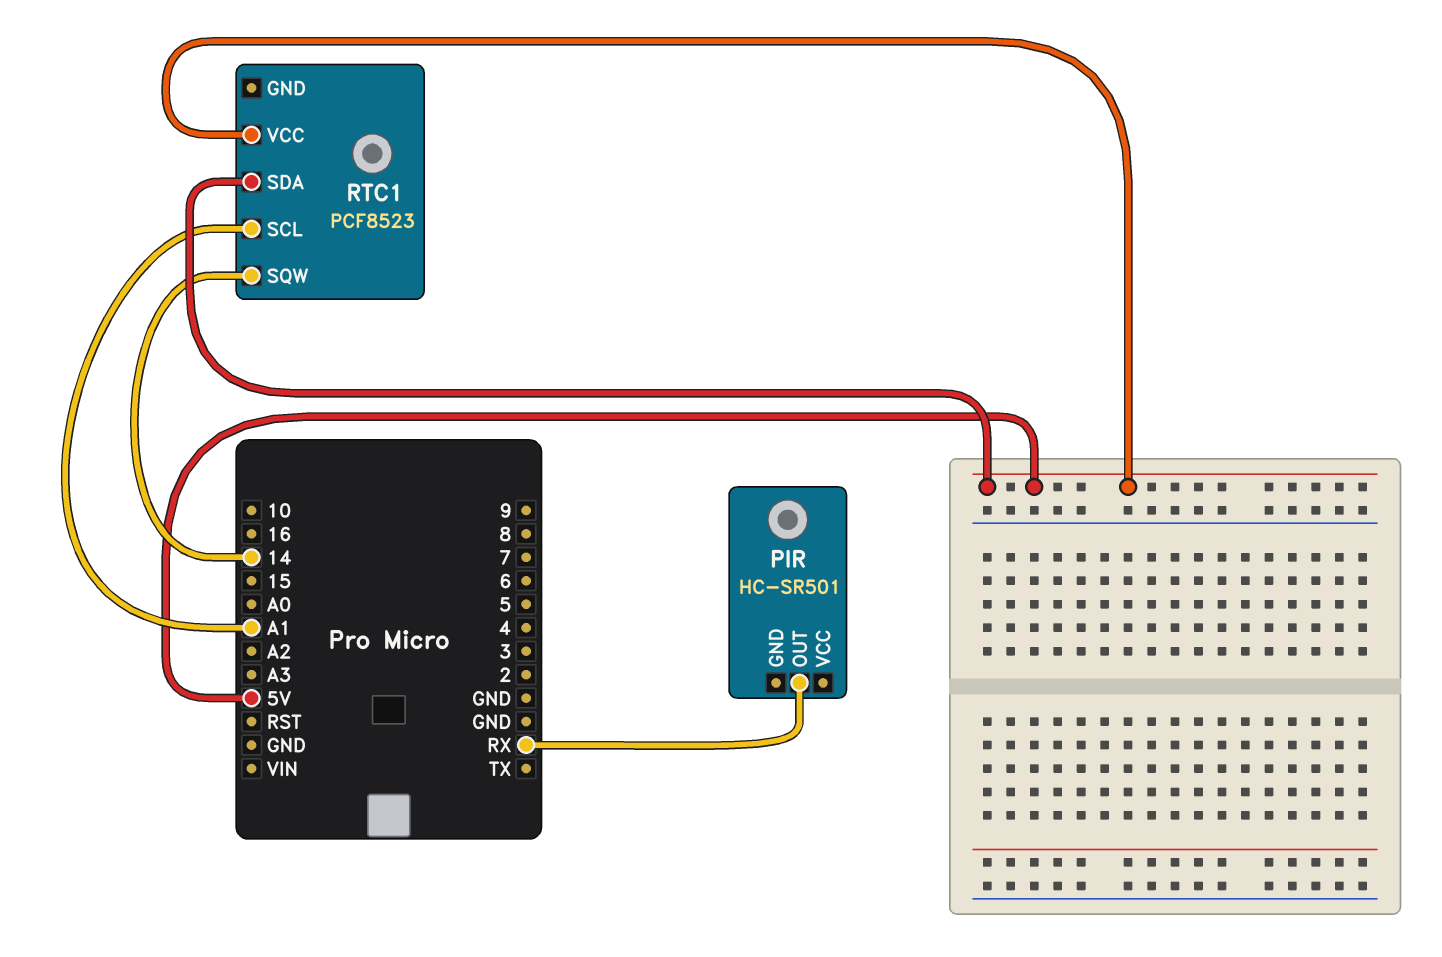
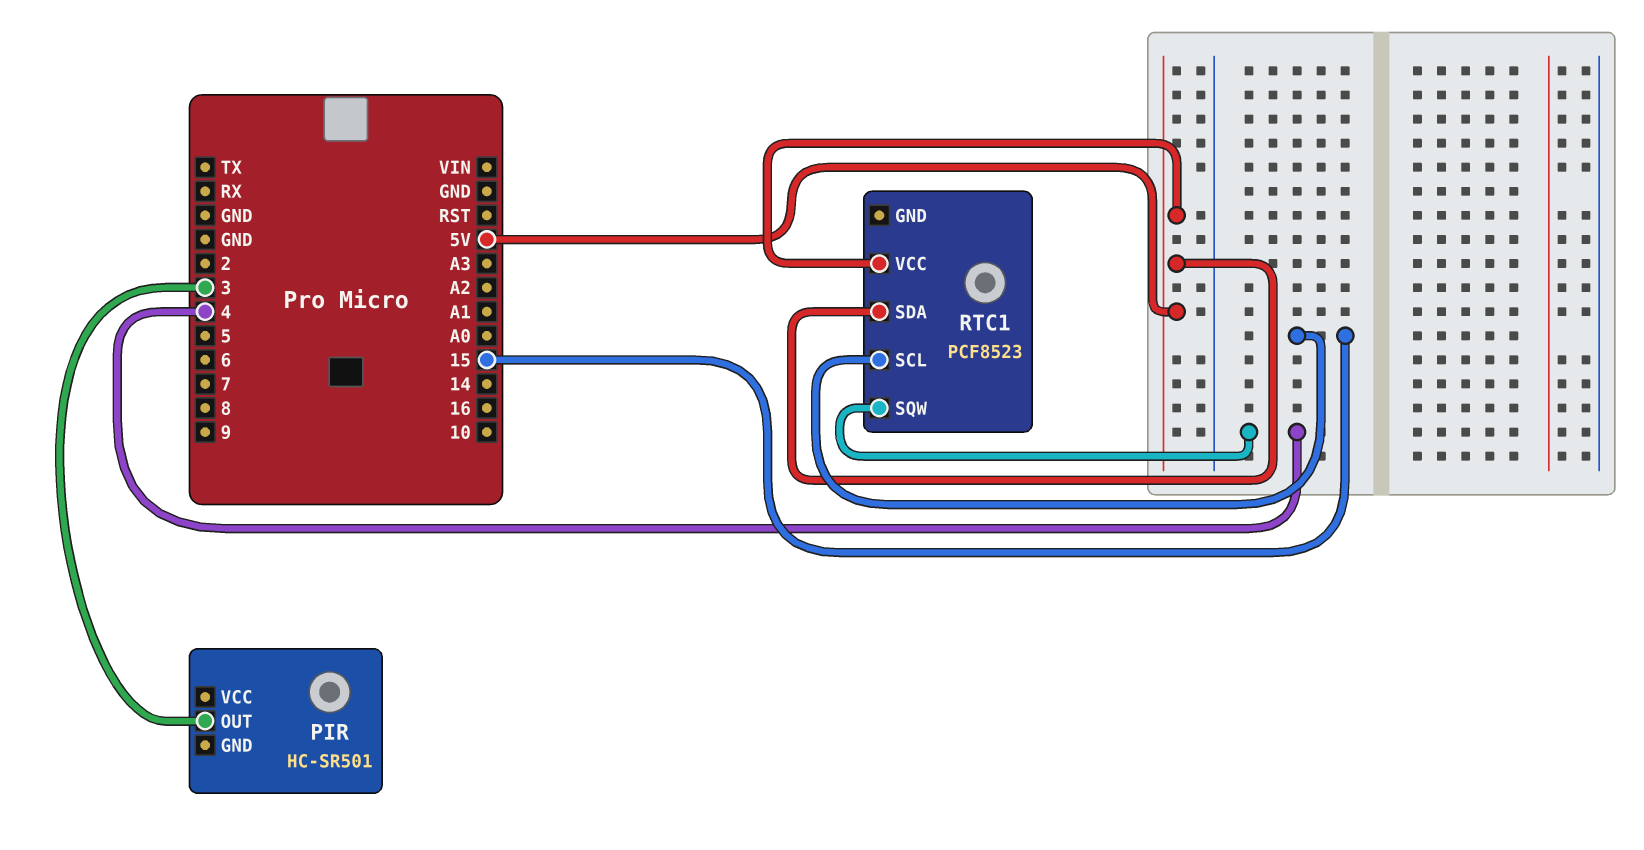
PIR pin OUT: RX -> 3
RTC1 pin SCL: A1 -> 15
RTC1 pin SQW: 14 -> 4

